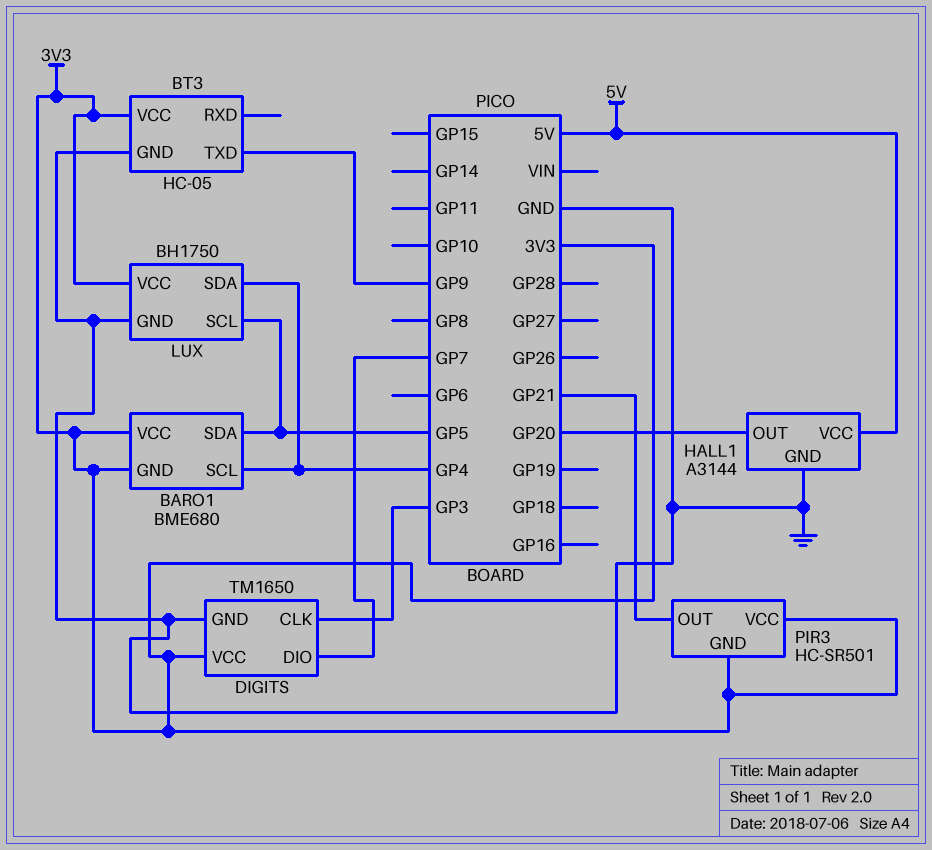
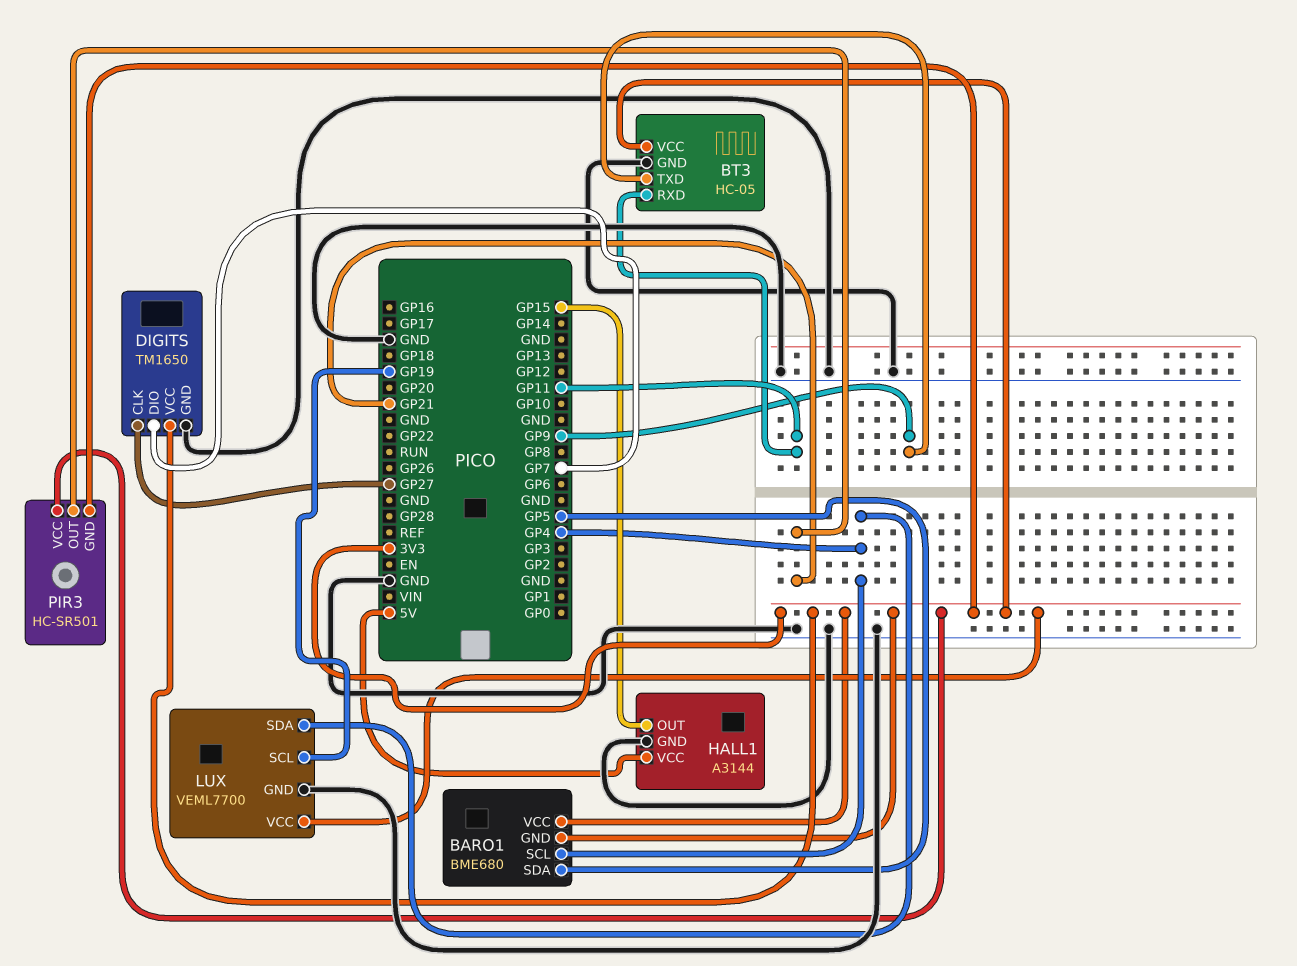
BT3 pin RXD: none -> GP11
DIGITS pin CLK: GP3 -> GP27
HALL1 pin OUT: GP20 -> GP15
LUX: BH1750 -> VEML7700
LUX pin SCL: GP5 -> GP19

